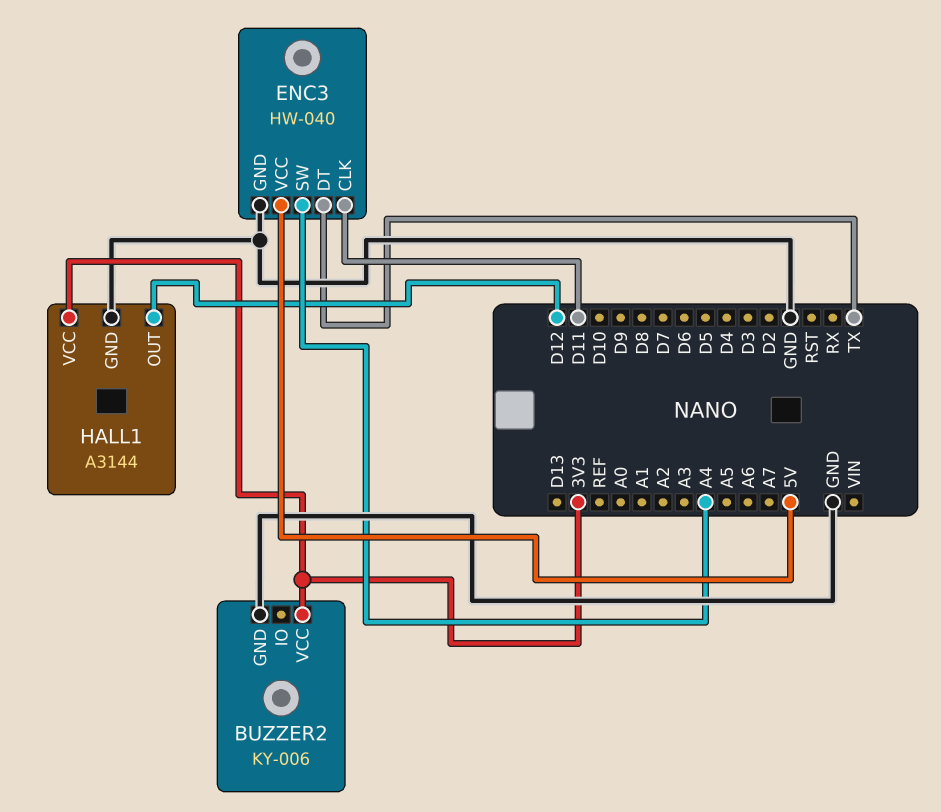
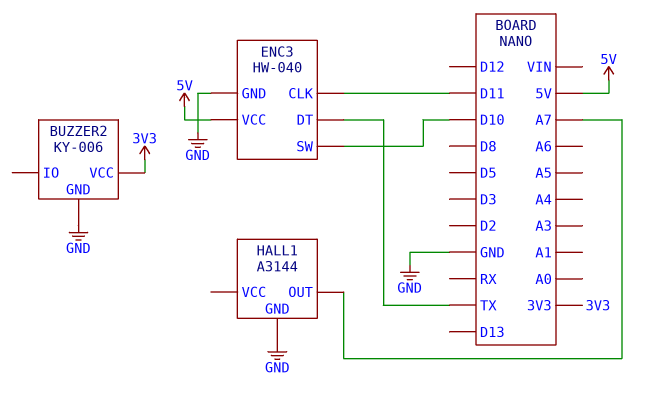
ENC3 pin SW: A4 -> D10
HALL1 pin OUT: D12 -> A7
HALL1 pin VCC: 3V3 -> none

